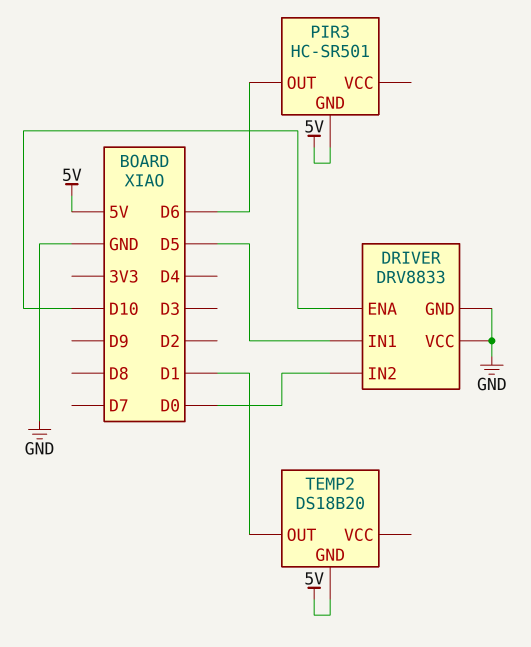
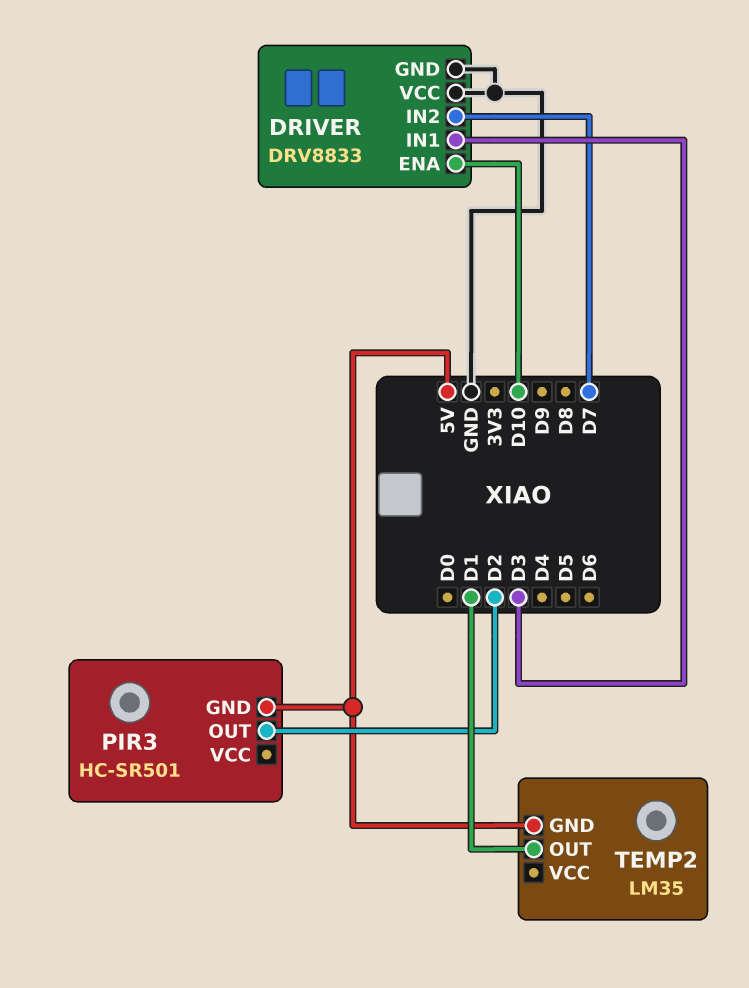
DRIVER pin IN1: D5 -> D3
DRIVER pin IN2: D0 -> D7
PIR3 pin OUT: D6 -> D2
TEMP2: DS18B20 -> LM35

